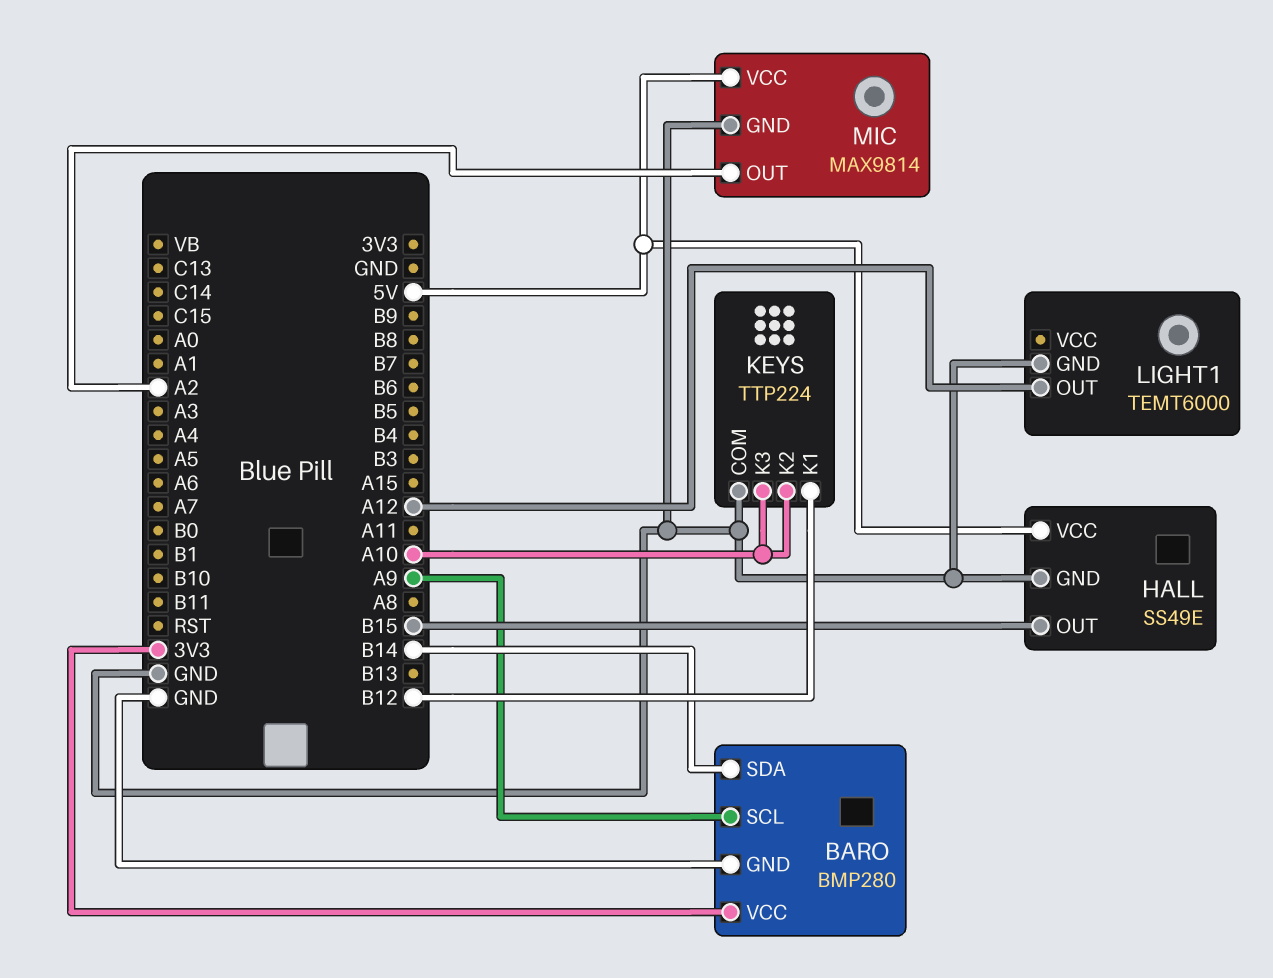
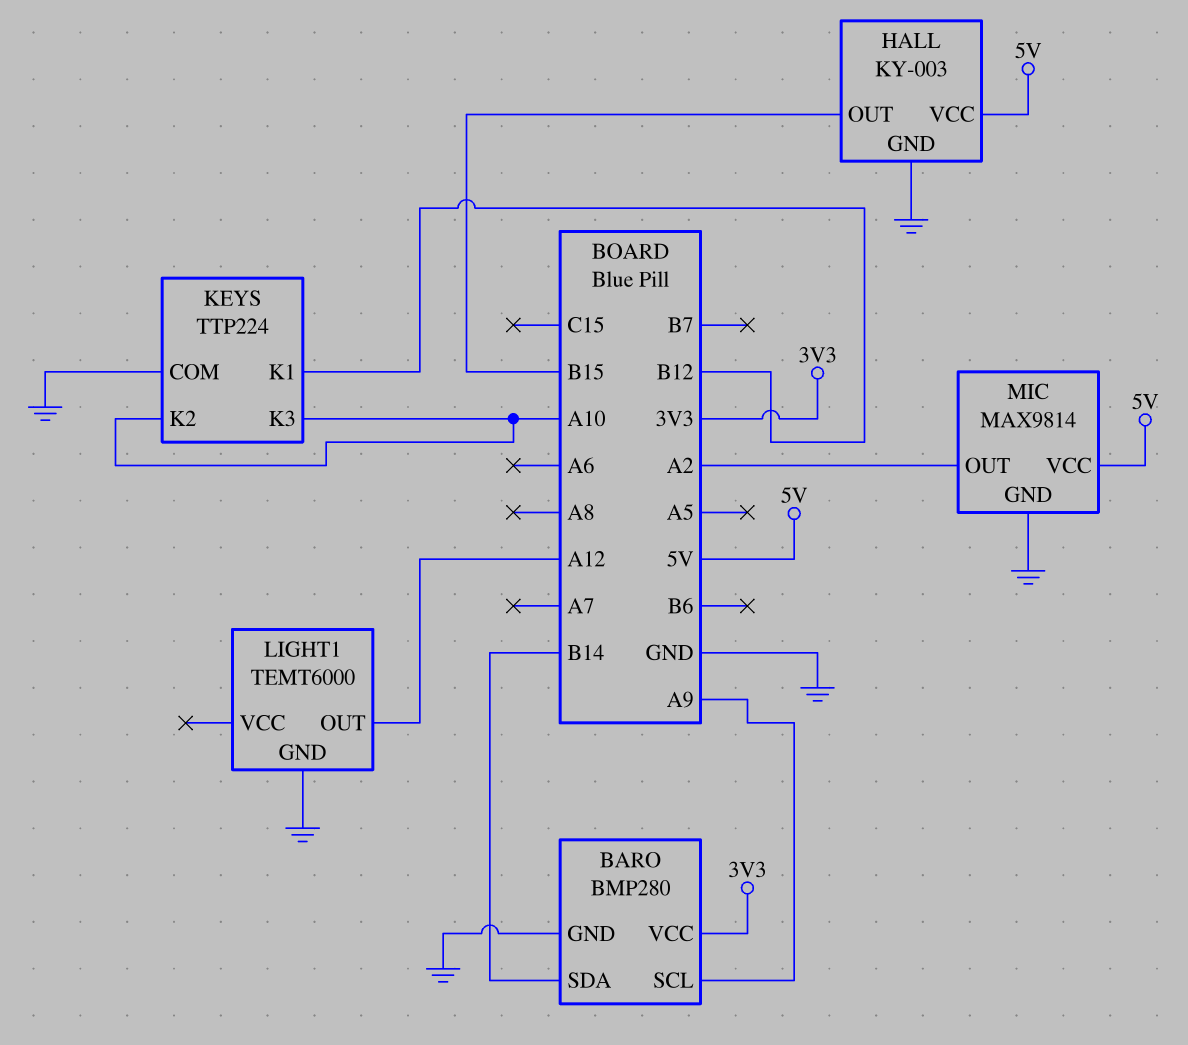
HALL: SS49E -> KY-003

